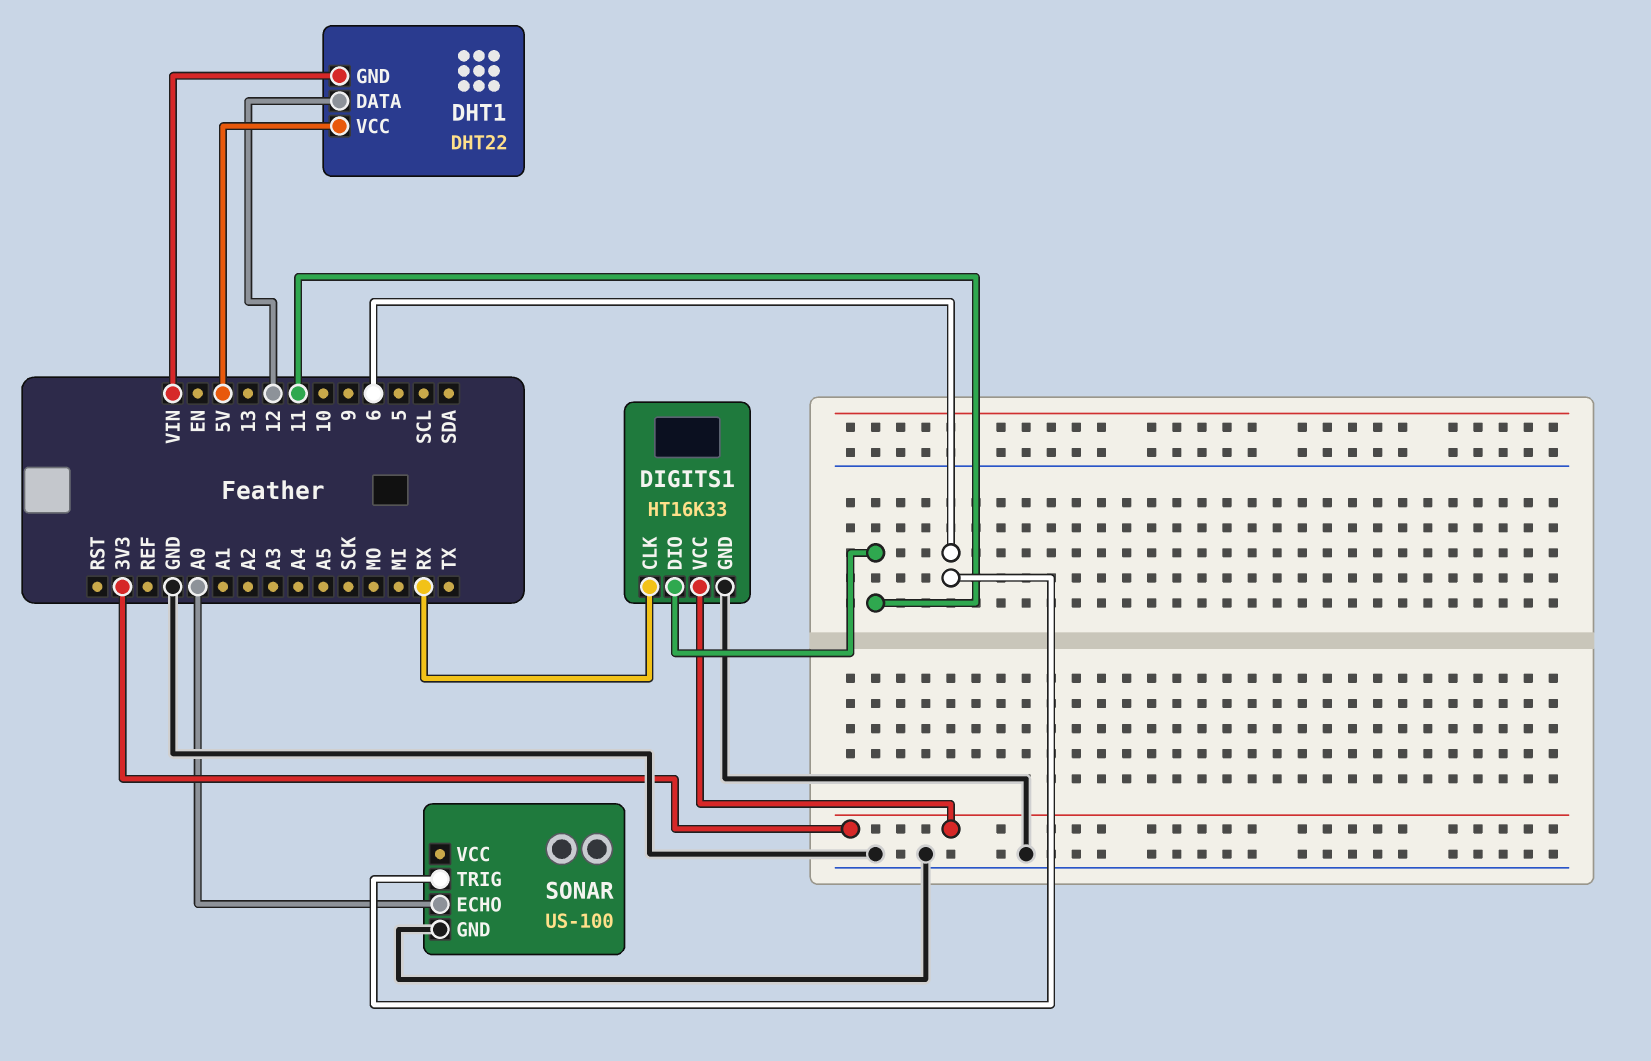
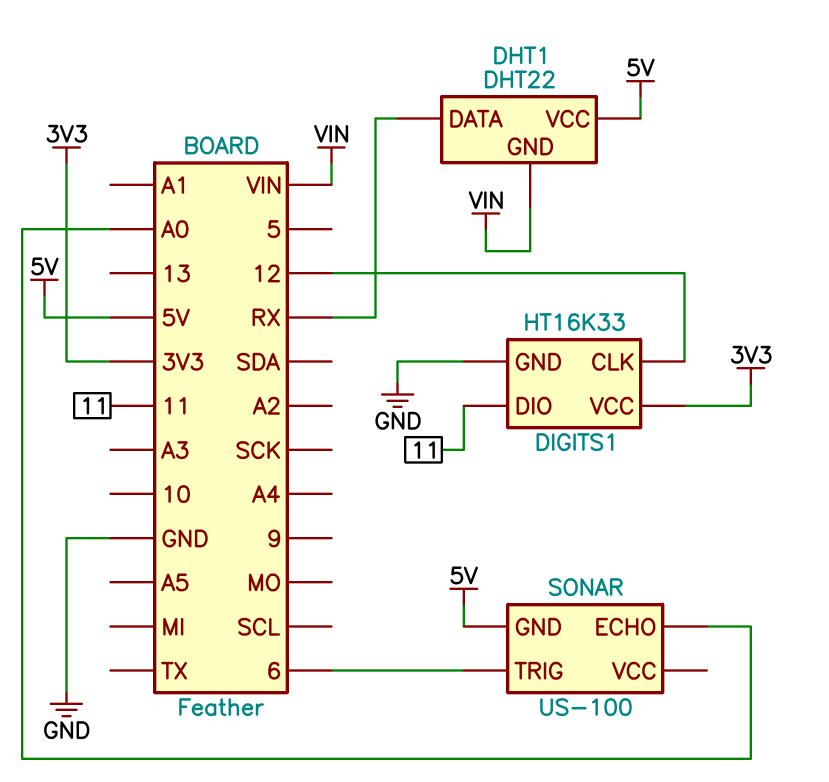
DHT1 pin DATA: 12 -> RX
DIGITS1 pin CLK: RX -> 12
SONAR pin GND: GND -> 5V

